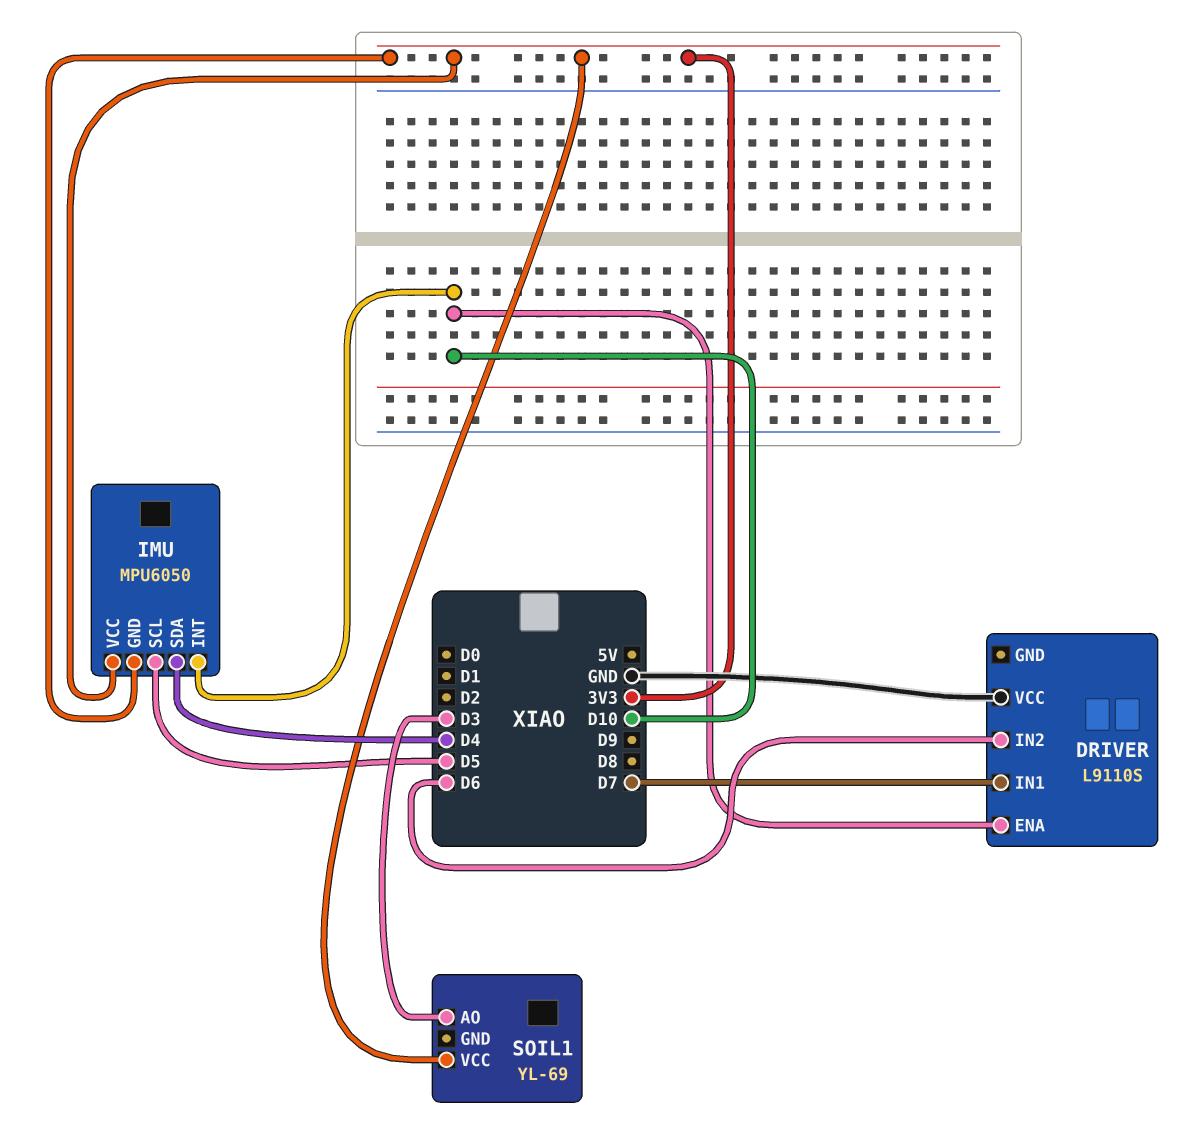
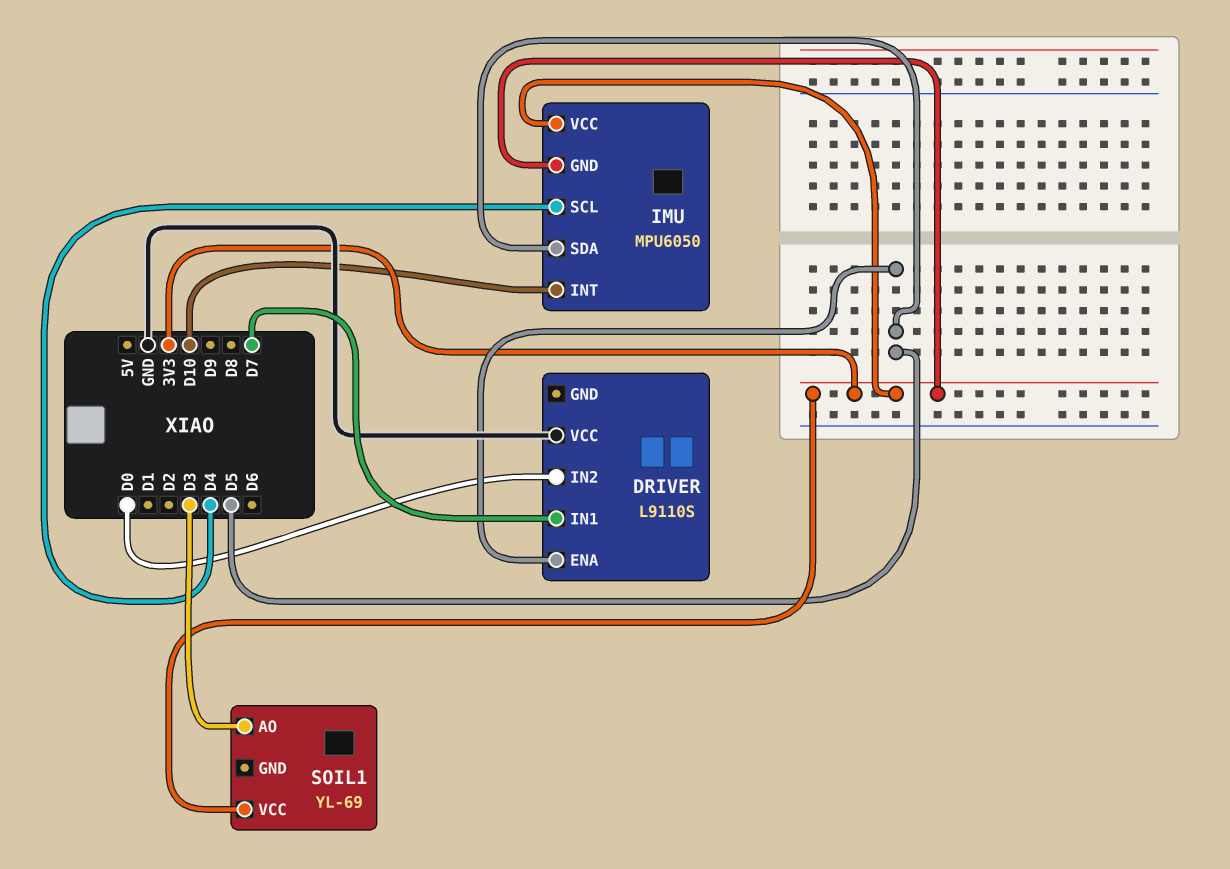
DRIVER pin ENA: D10 -> D5
DRIVER pin IN2: D6 -> D0
IMU pin SCL: D5 -> D4
IMU pin SDA: D4 -> D5

